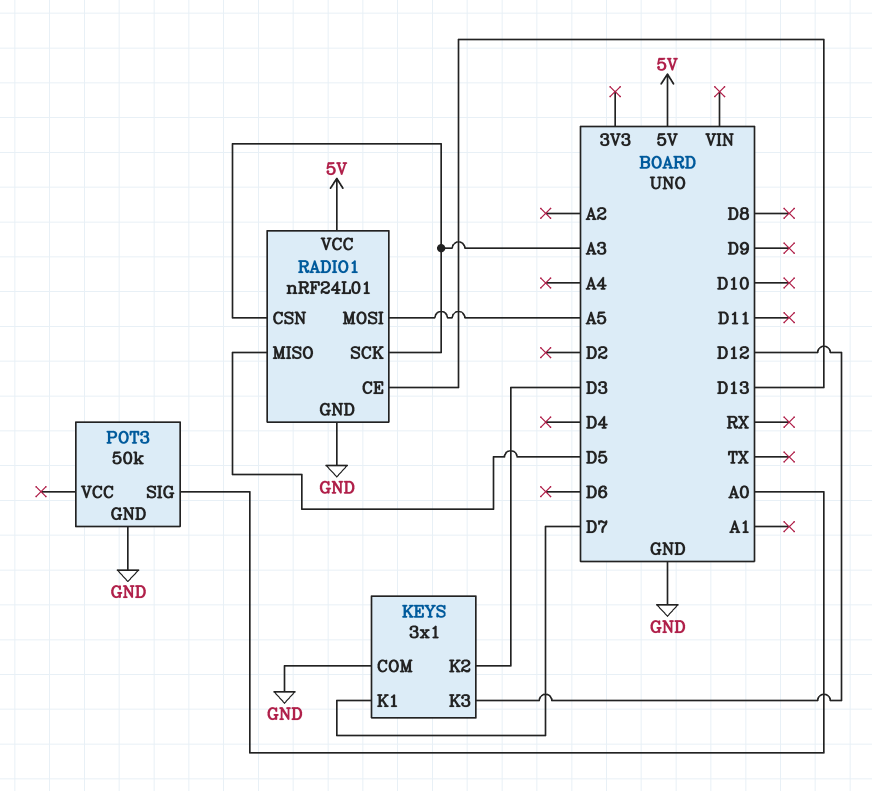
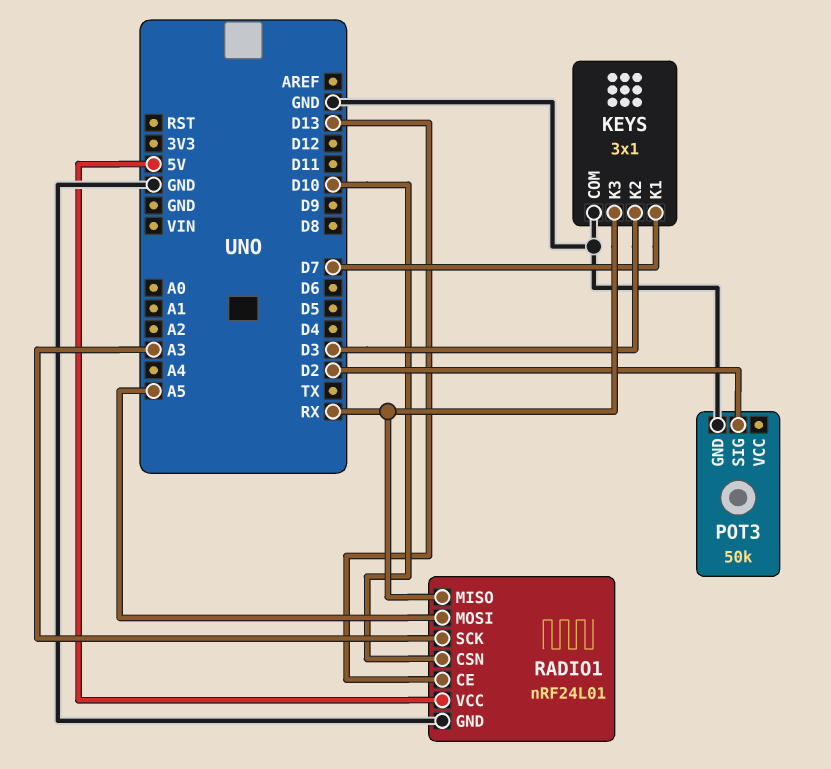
KEYS pin K3: D12 -> RX
POT3 pin SIG: A0 -> D2
RADIO1 pin CSN: A3 -> D10
RADIO1 pin MISO: D5 -> RX

